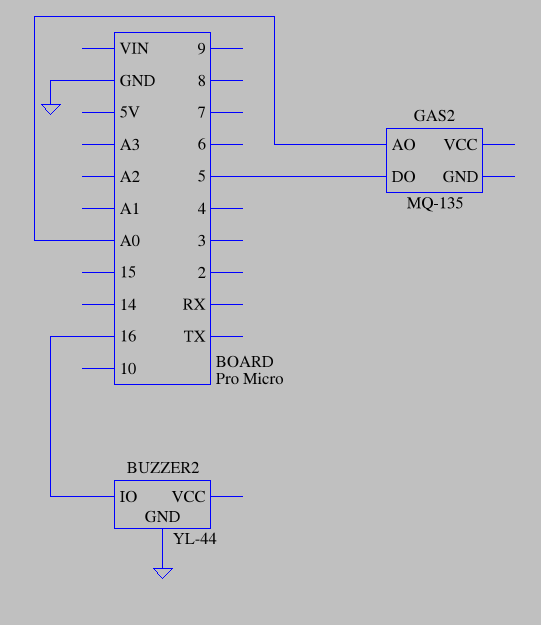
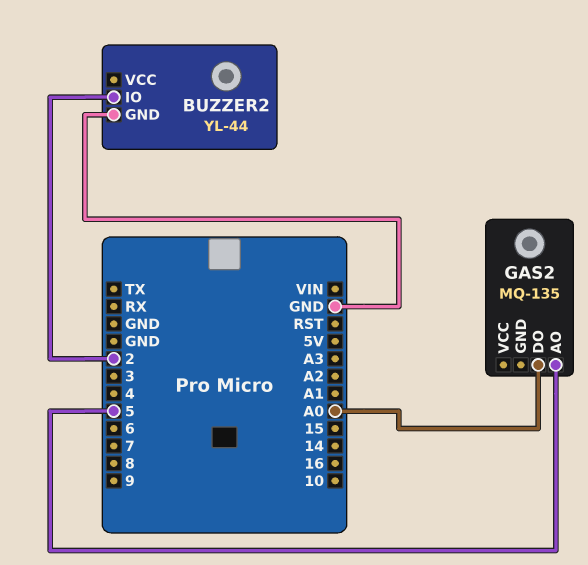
BUZZER2 pin IO: 16 -> 2
GAS2 pin AO: A0 -> 5
GAS2 pin DO: 5 -> A0

